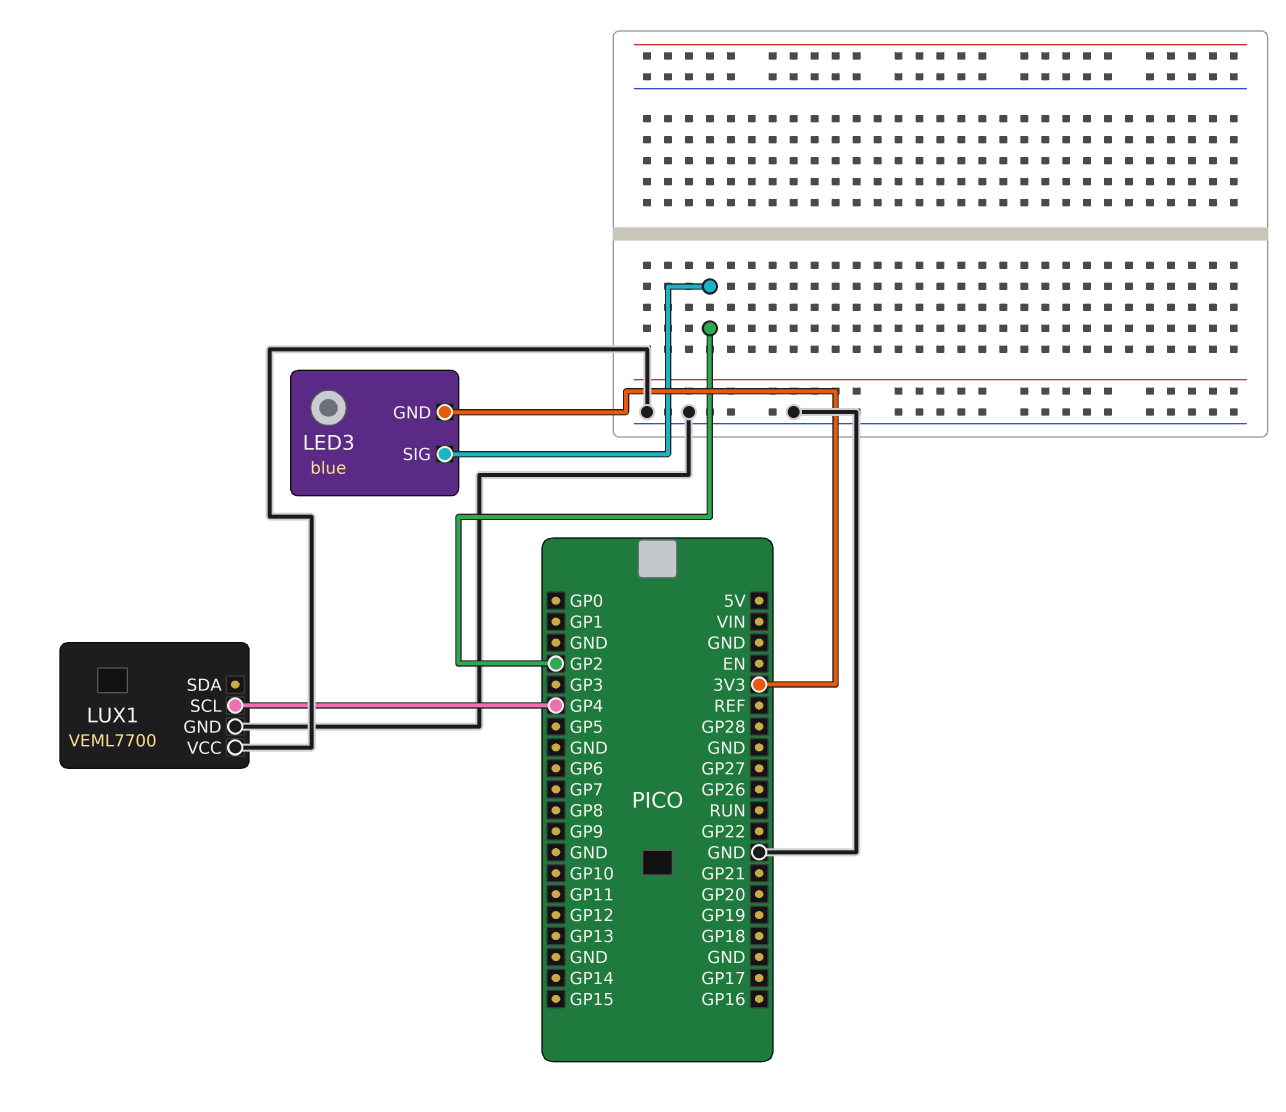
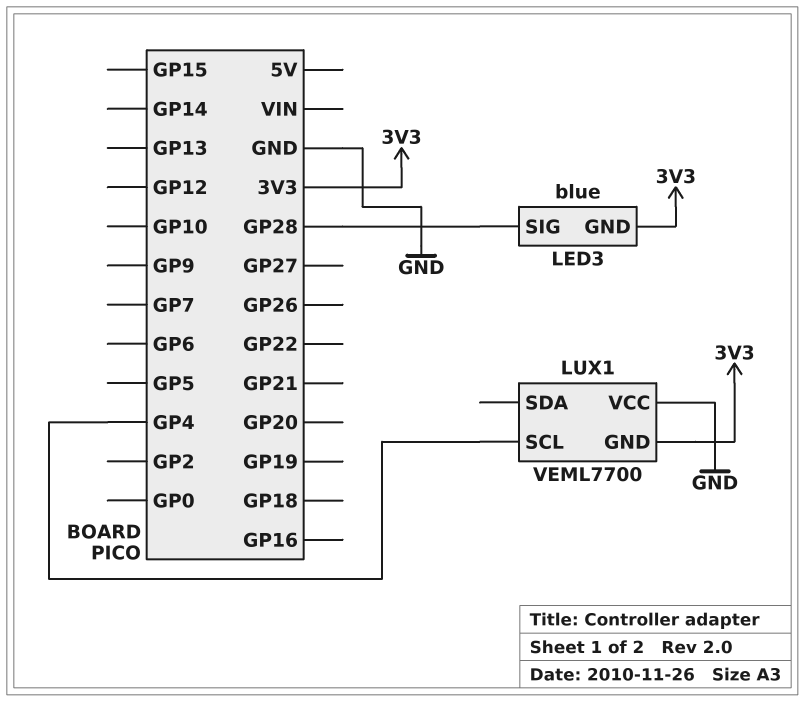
LED3 pin SIG: GP2 -> GP28
LUX1 pin GND: GND -> 3V3

